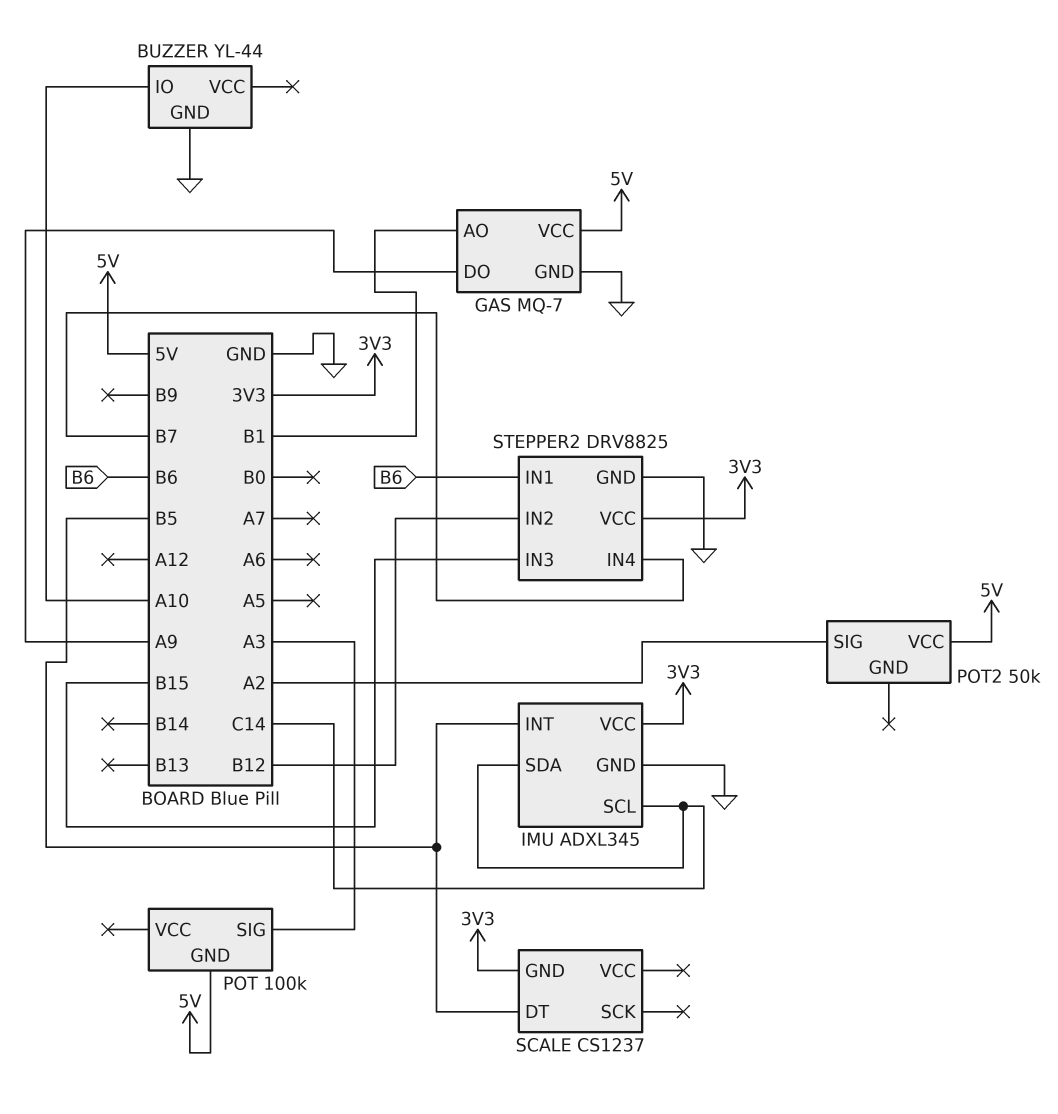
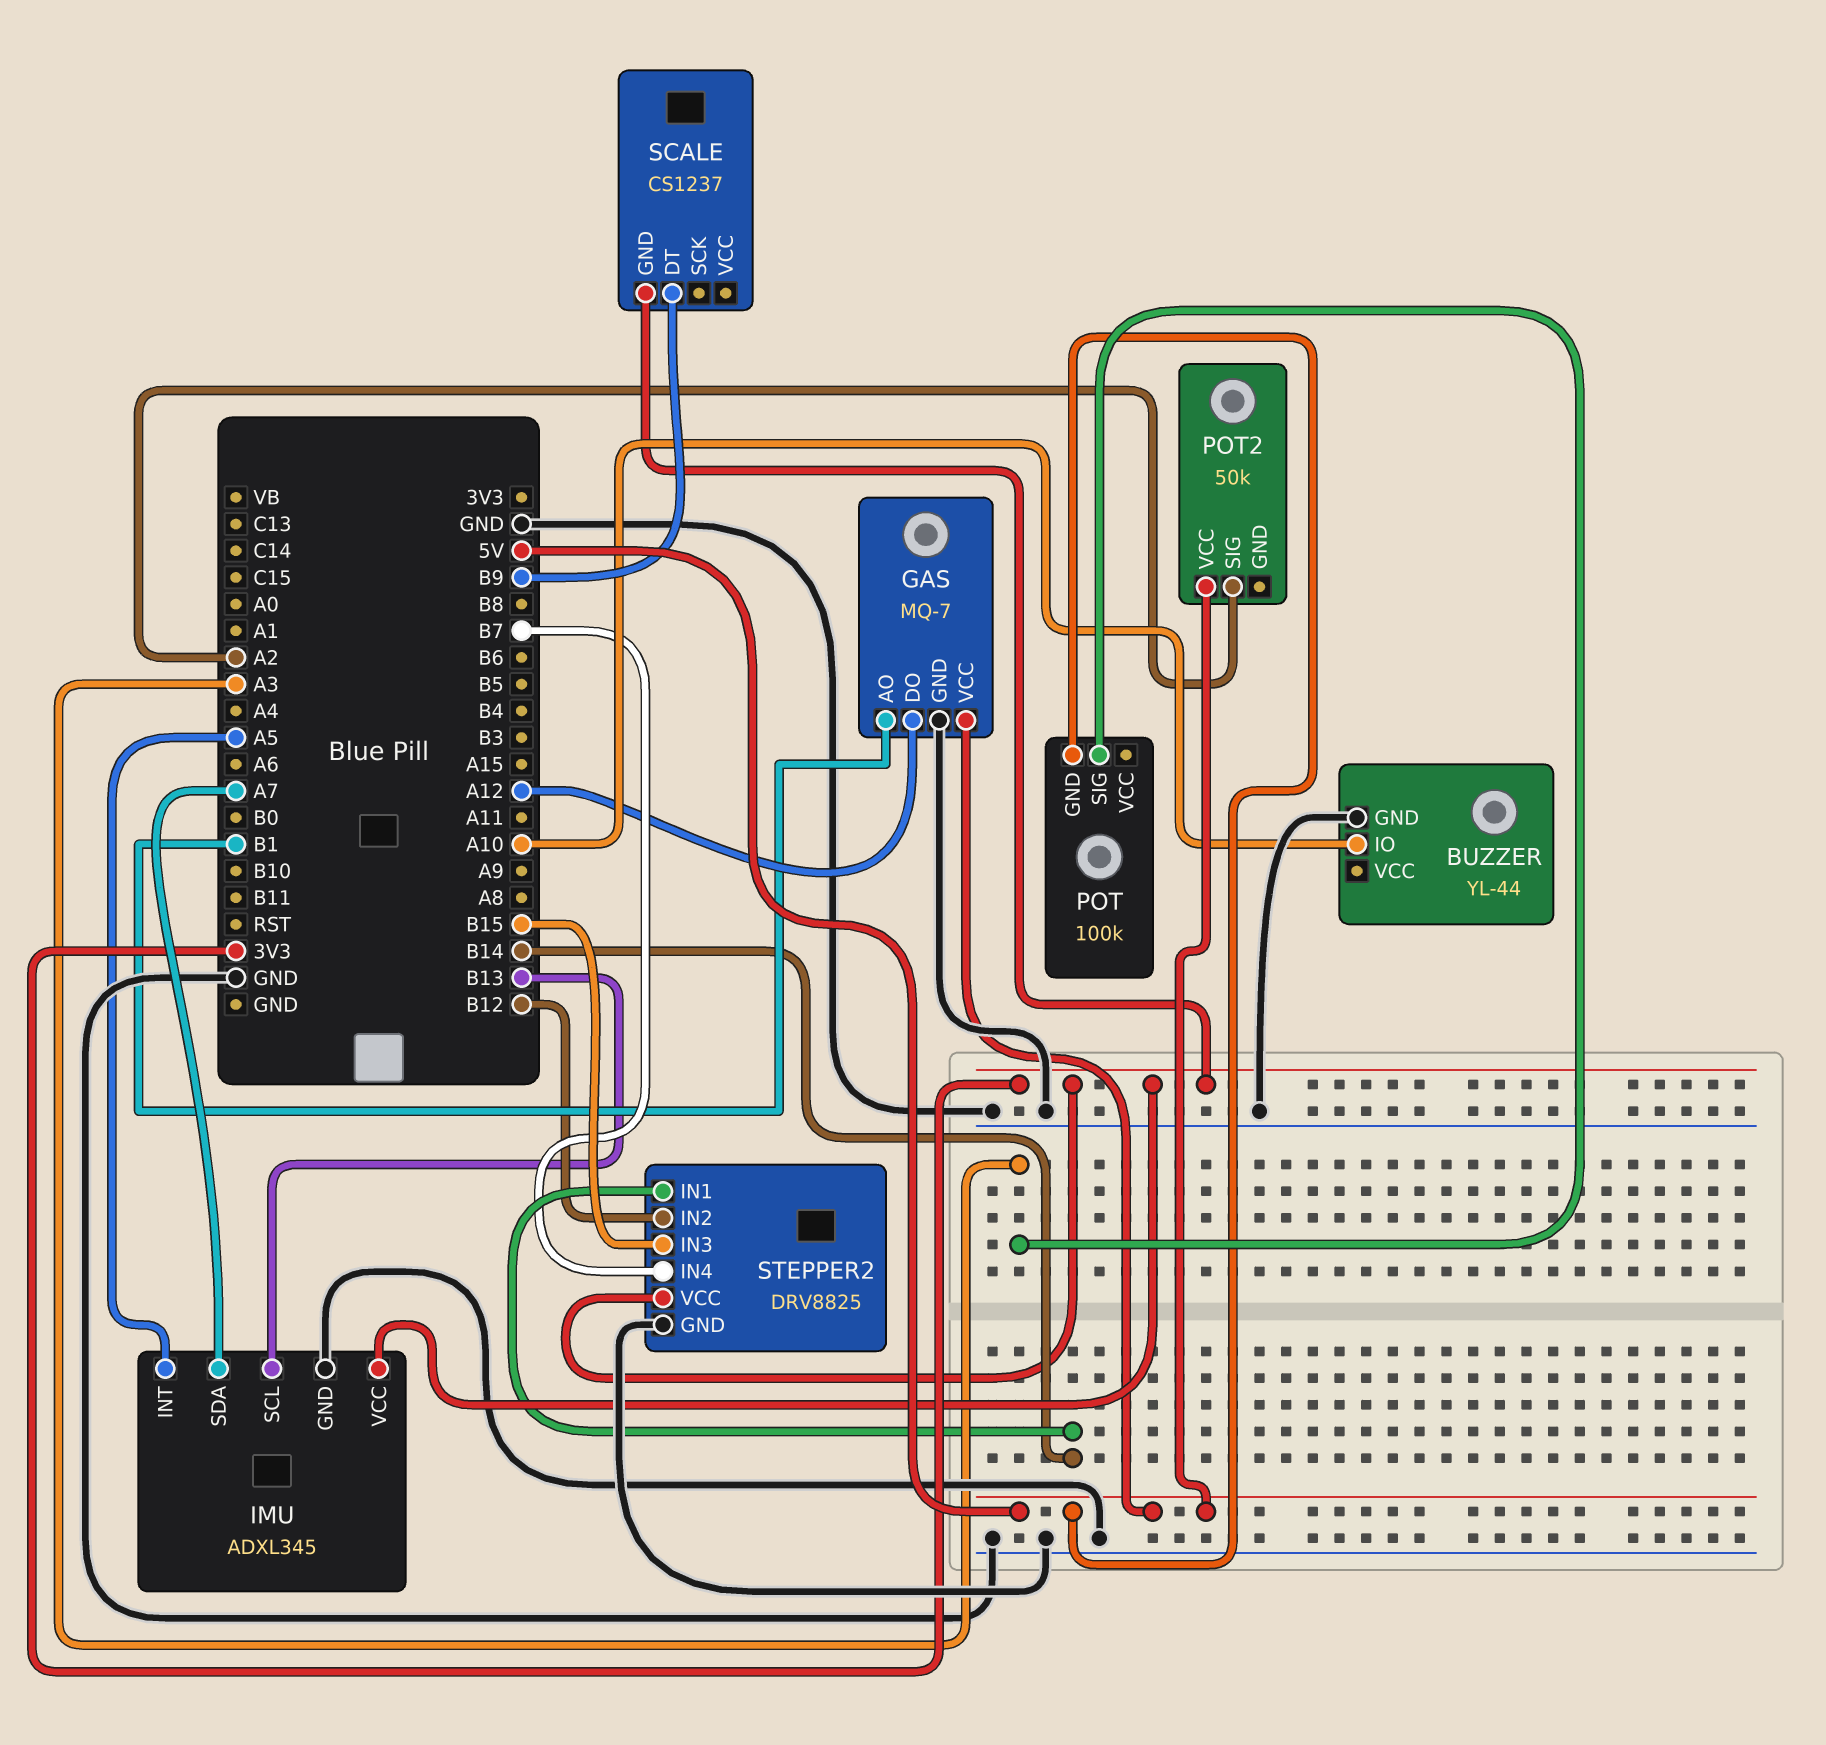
GAS pin DO: A9 -> A12
IMU pin INT: B5 -> A5
IMU pin SCL: C14 -> B13
IMU pin SDA: C14 -> A7
SCALE pin DT: B5 -> B9
STEPPER2 pin IN1: B6 -> B14

